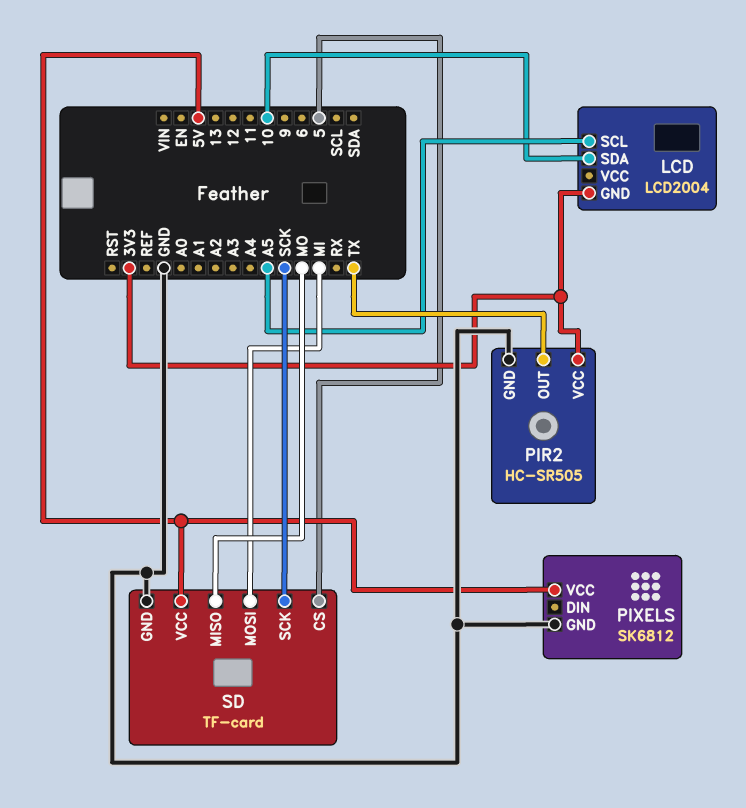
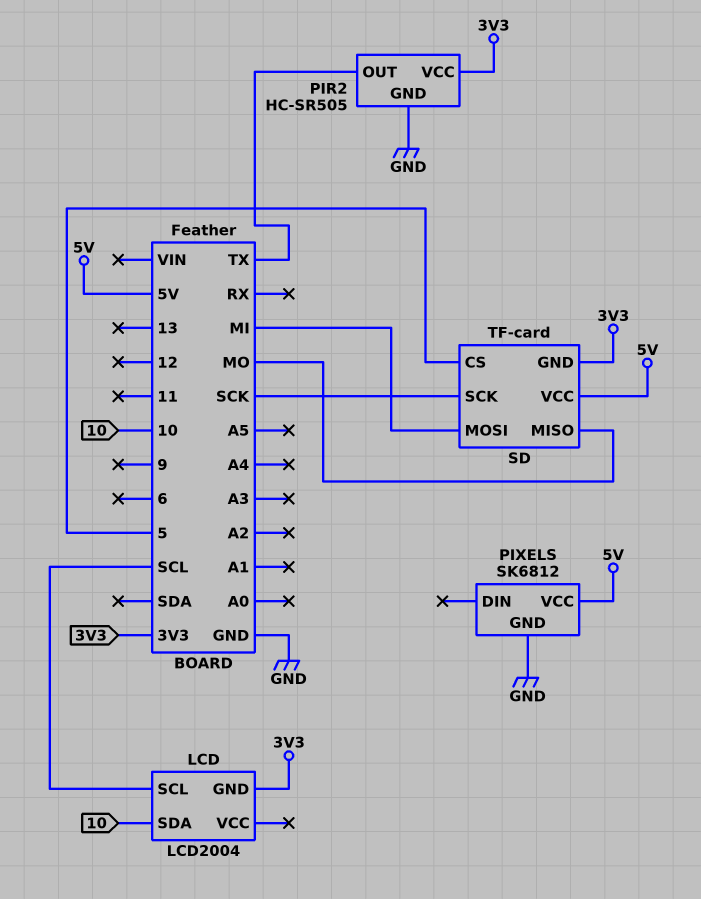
LCD pin SCL: A5 -> SCL
SD pin GND: GND -> 3V3

